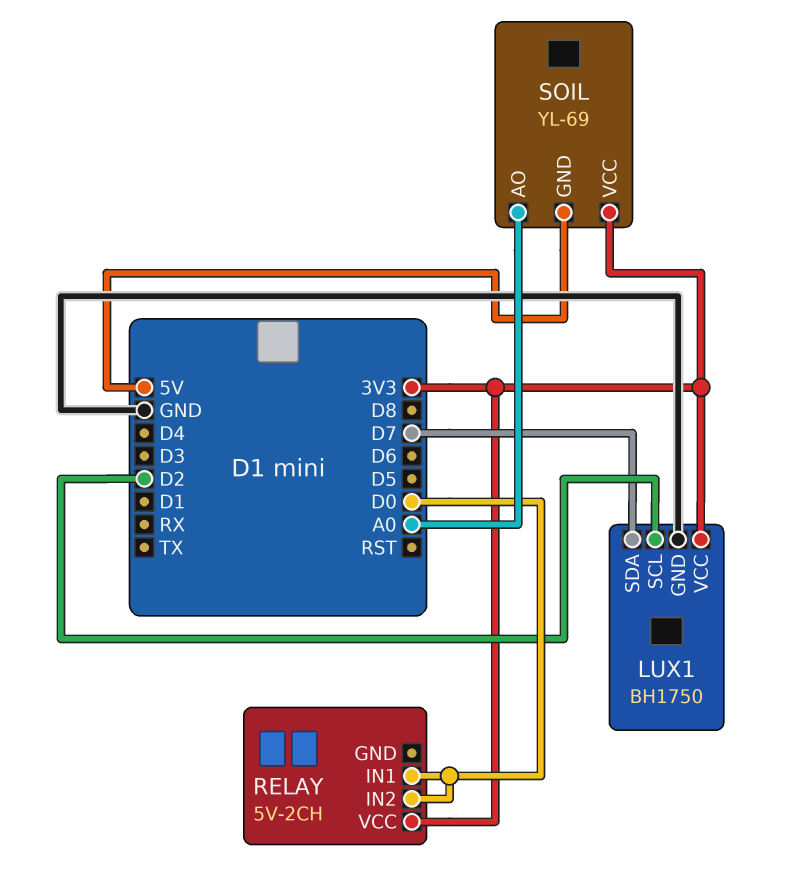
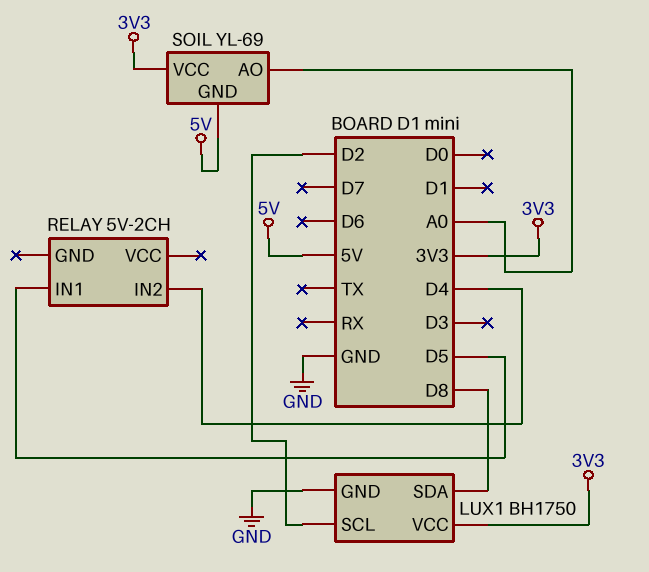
LUX1 pin SDA: D7 -> D8
RELAY pin IN1: D0 -> D5
RELAY pin IN2: D0 -> D4
RELAY pin VCC: 3V3 -> none

